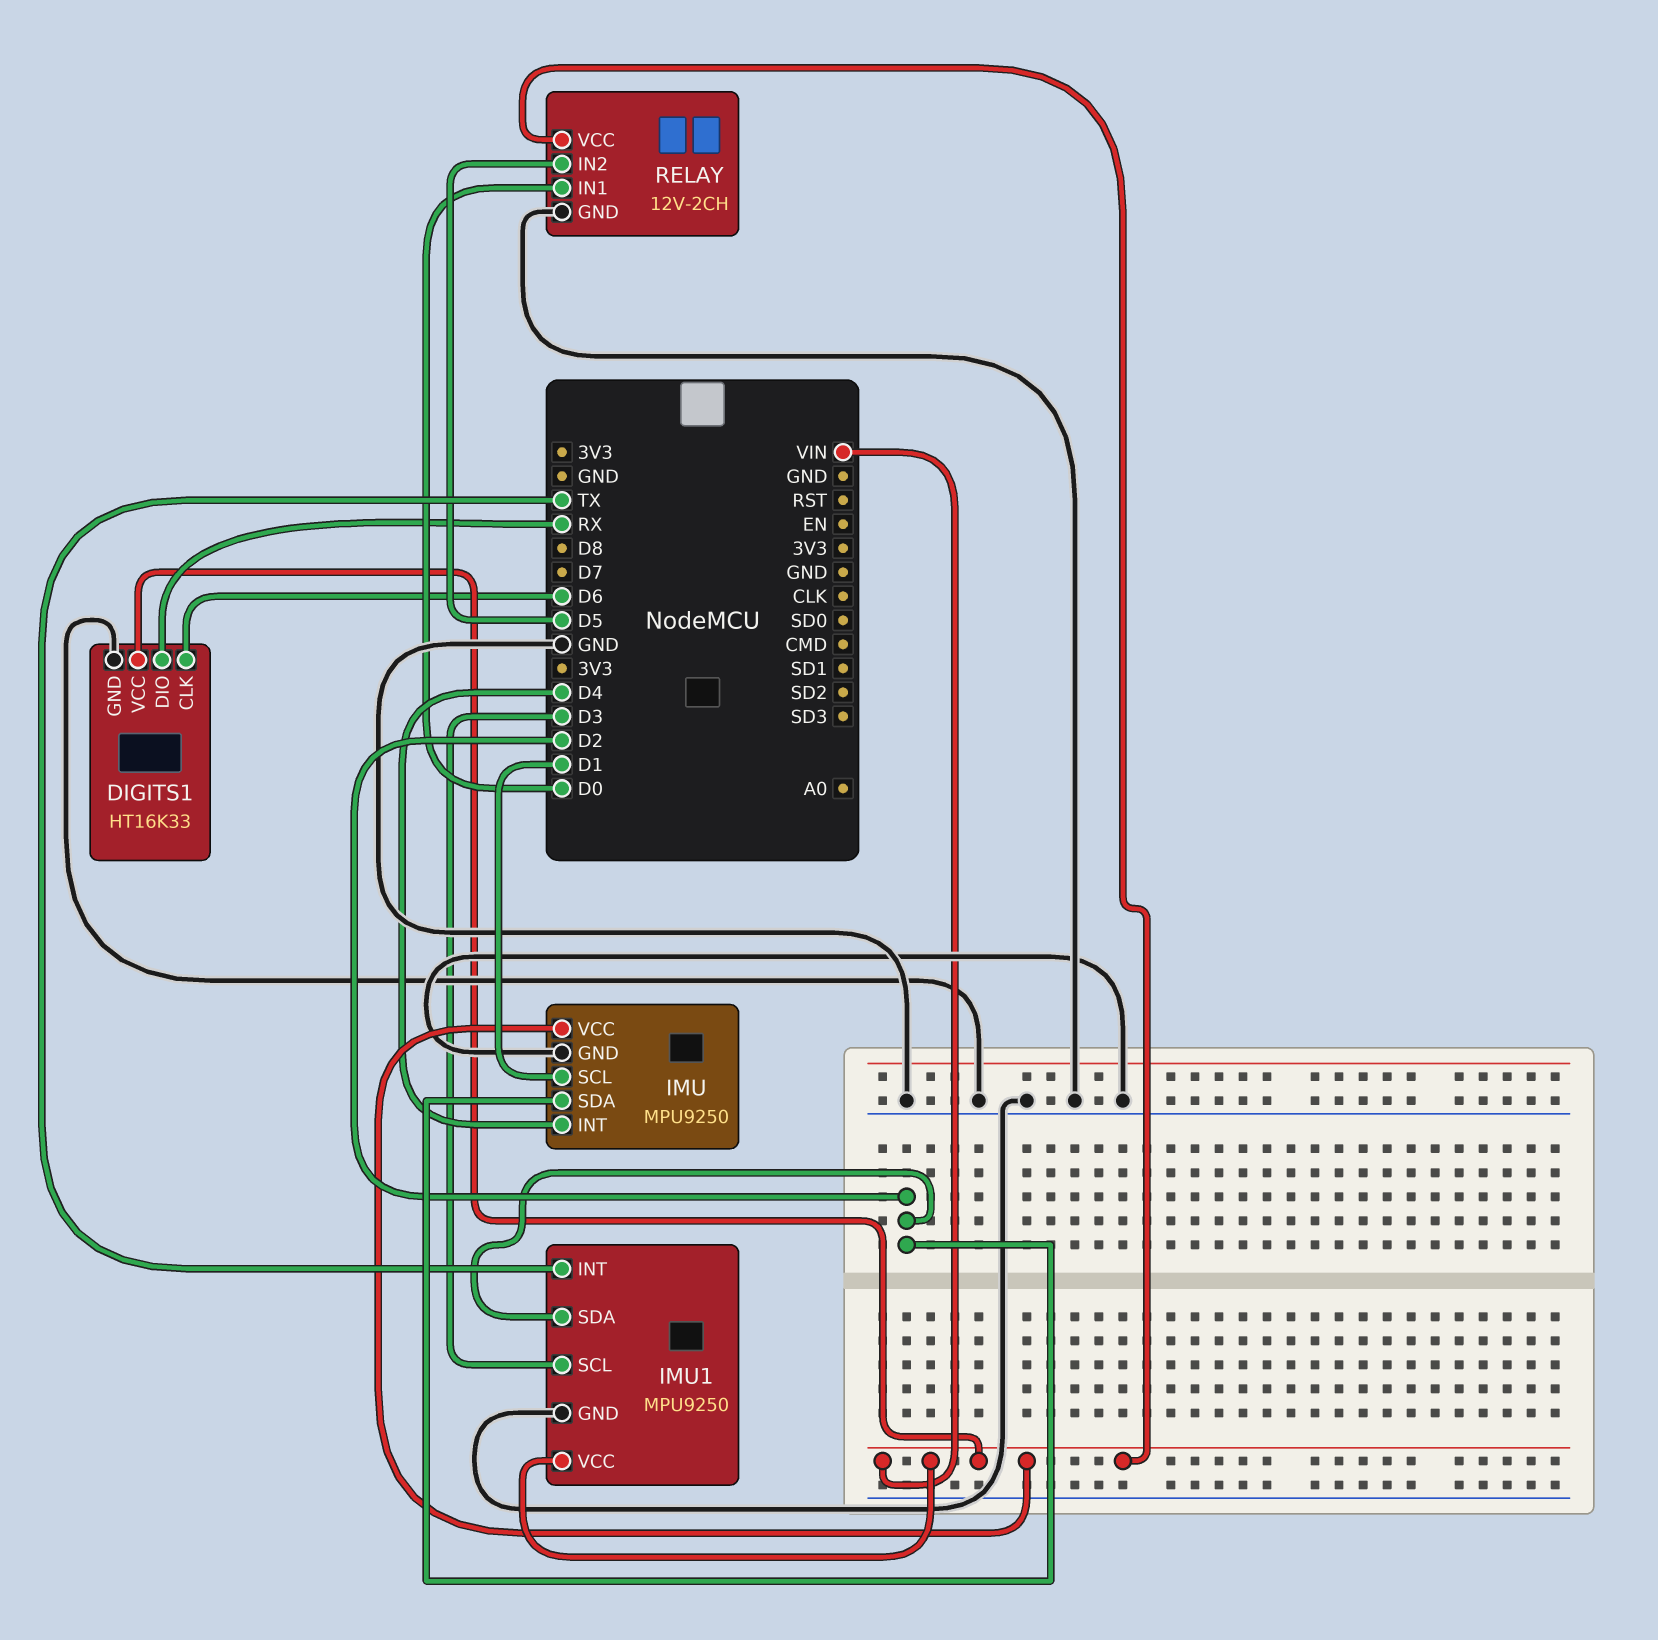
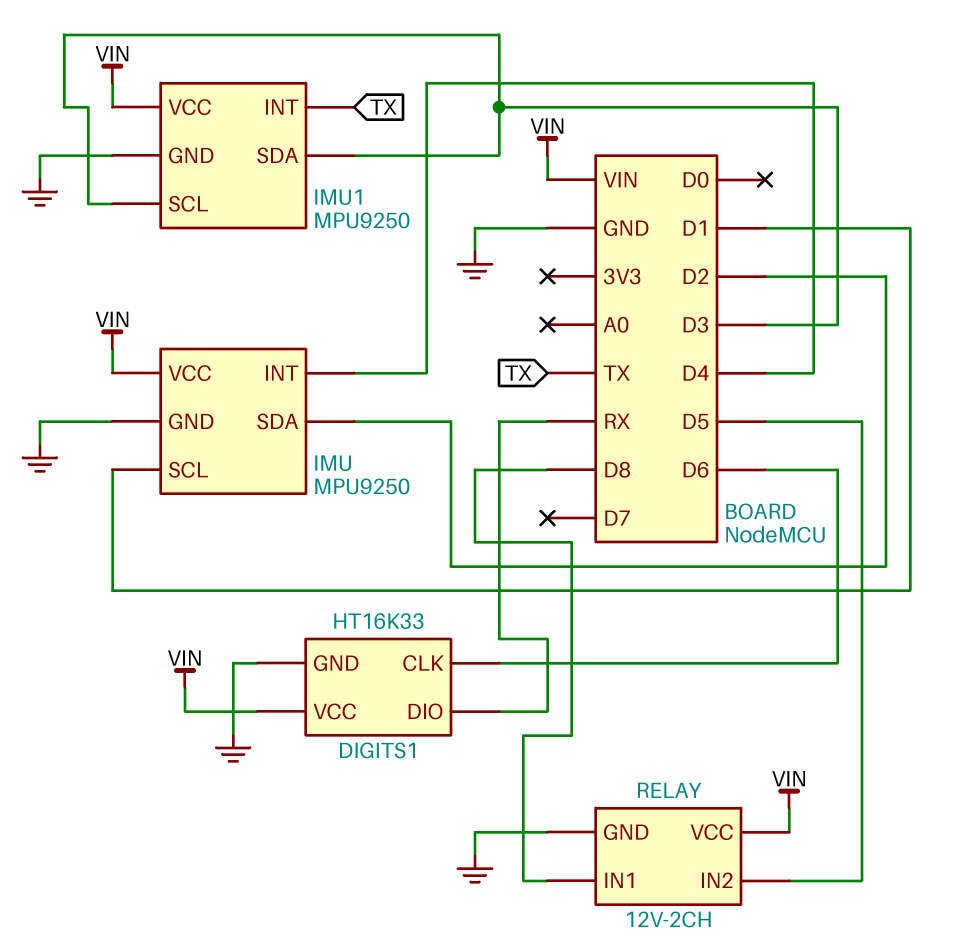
IMU1 pin SDA: D2 -> D3
RELAY pin IN1: D0 -> D8

